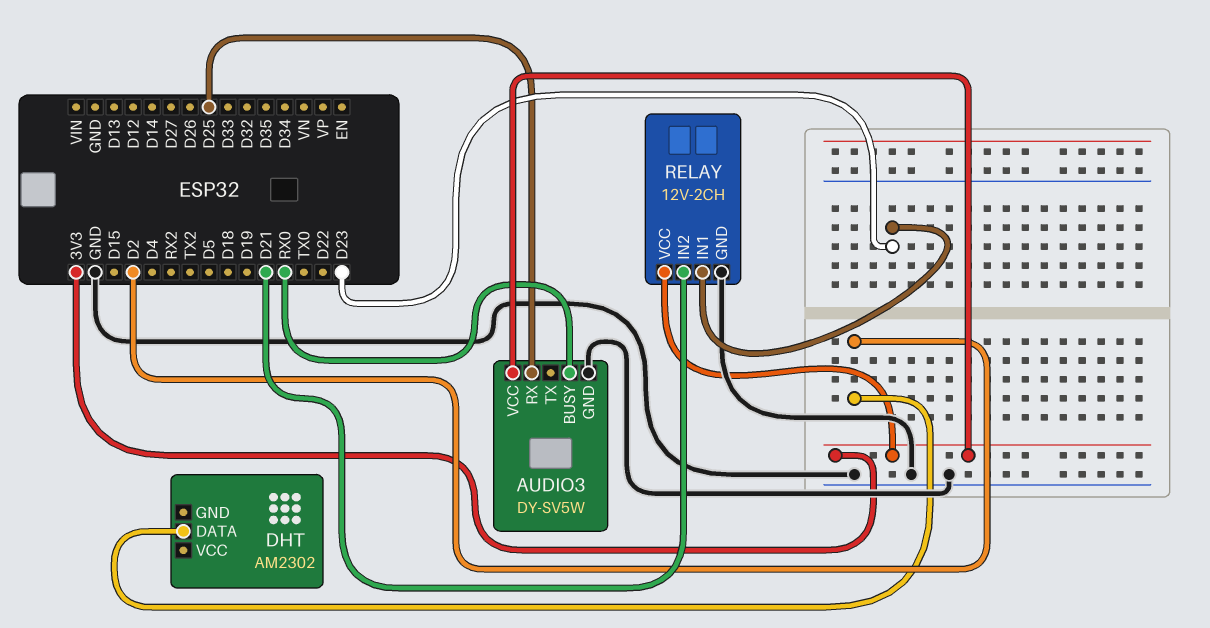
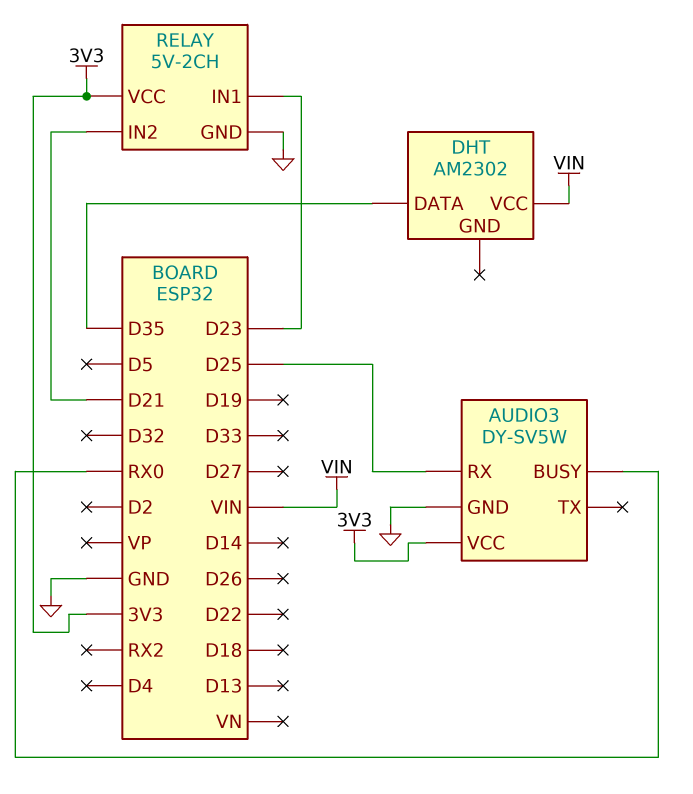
DHT pin DATA: D2 -> D35
DHT pin VCC: none -> VIN
RELAY: 12V-2CH -> 5V-2CH

